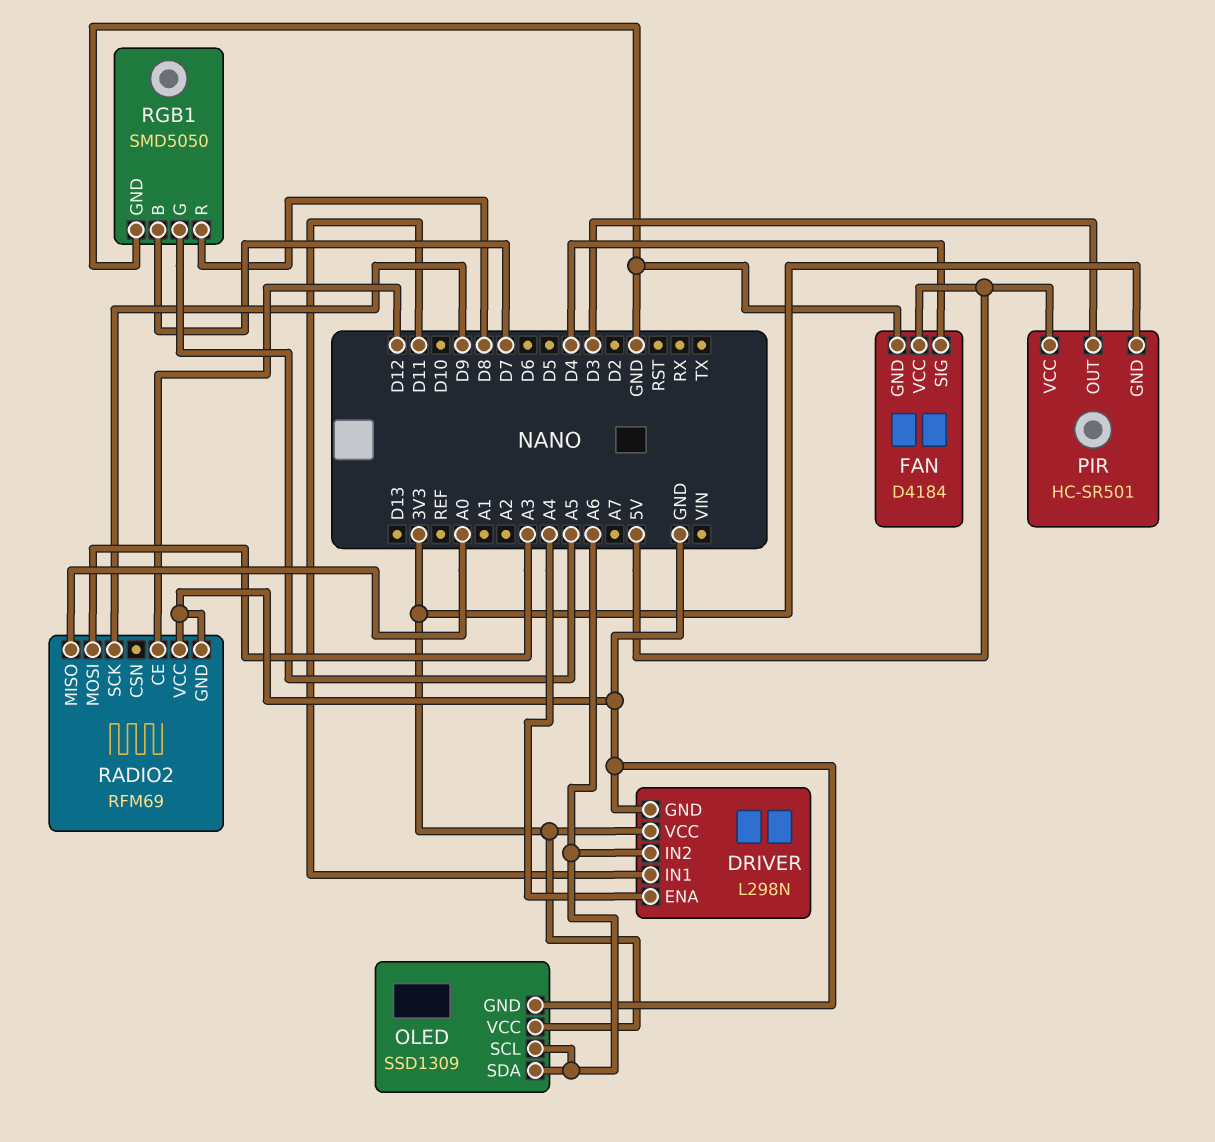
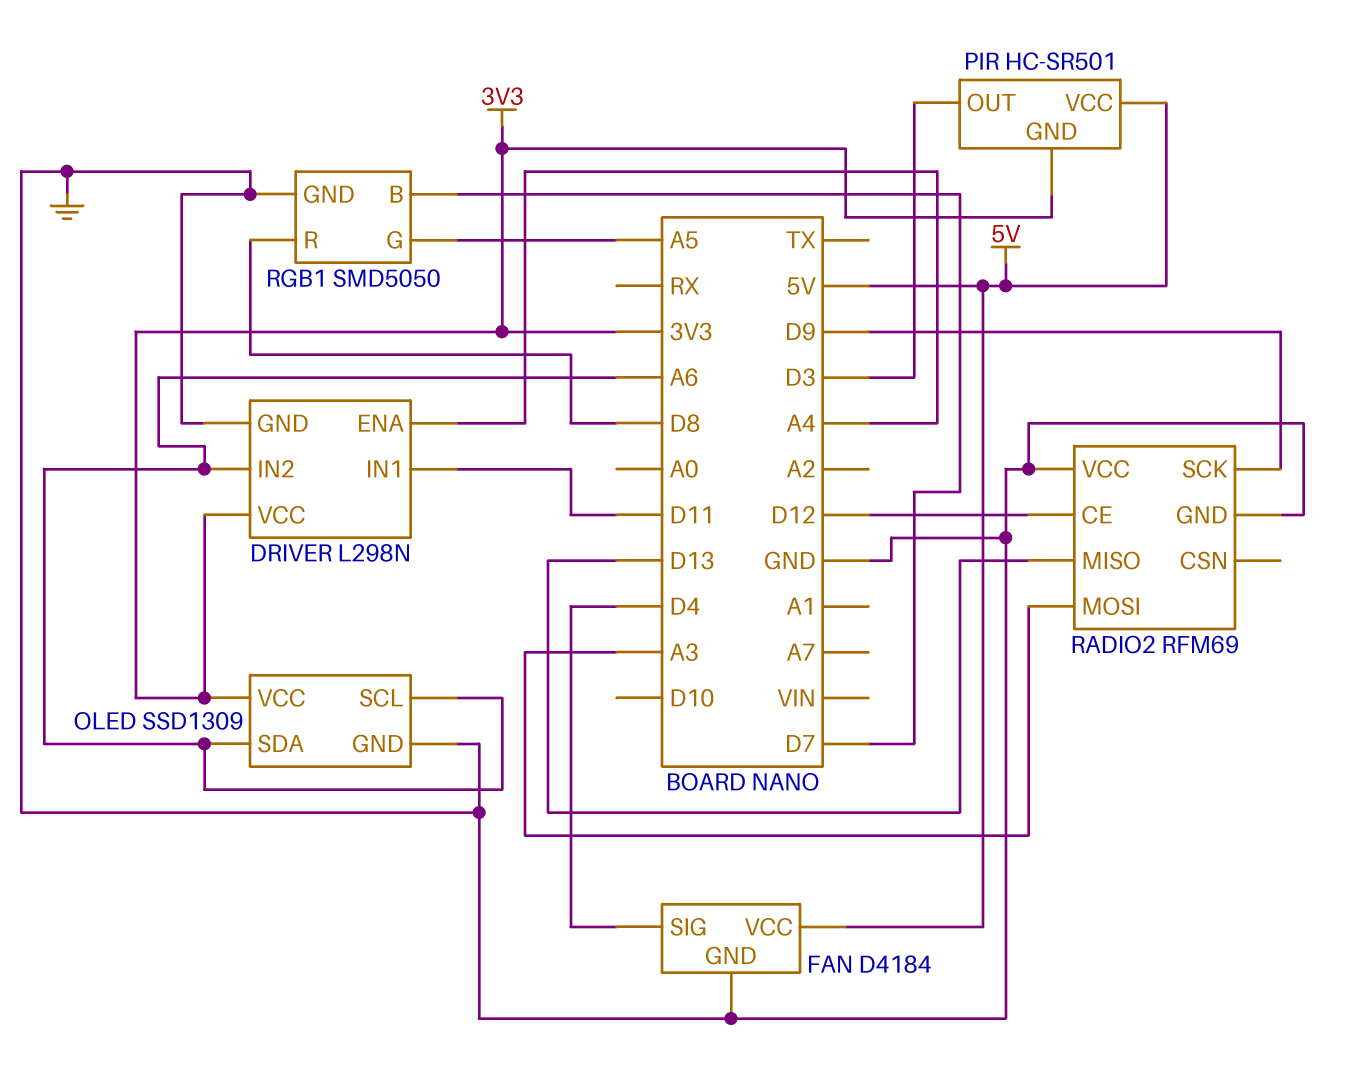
RADIO2 pin MISO: A0 -> D13

